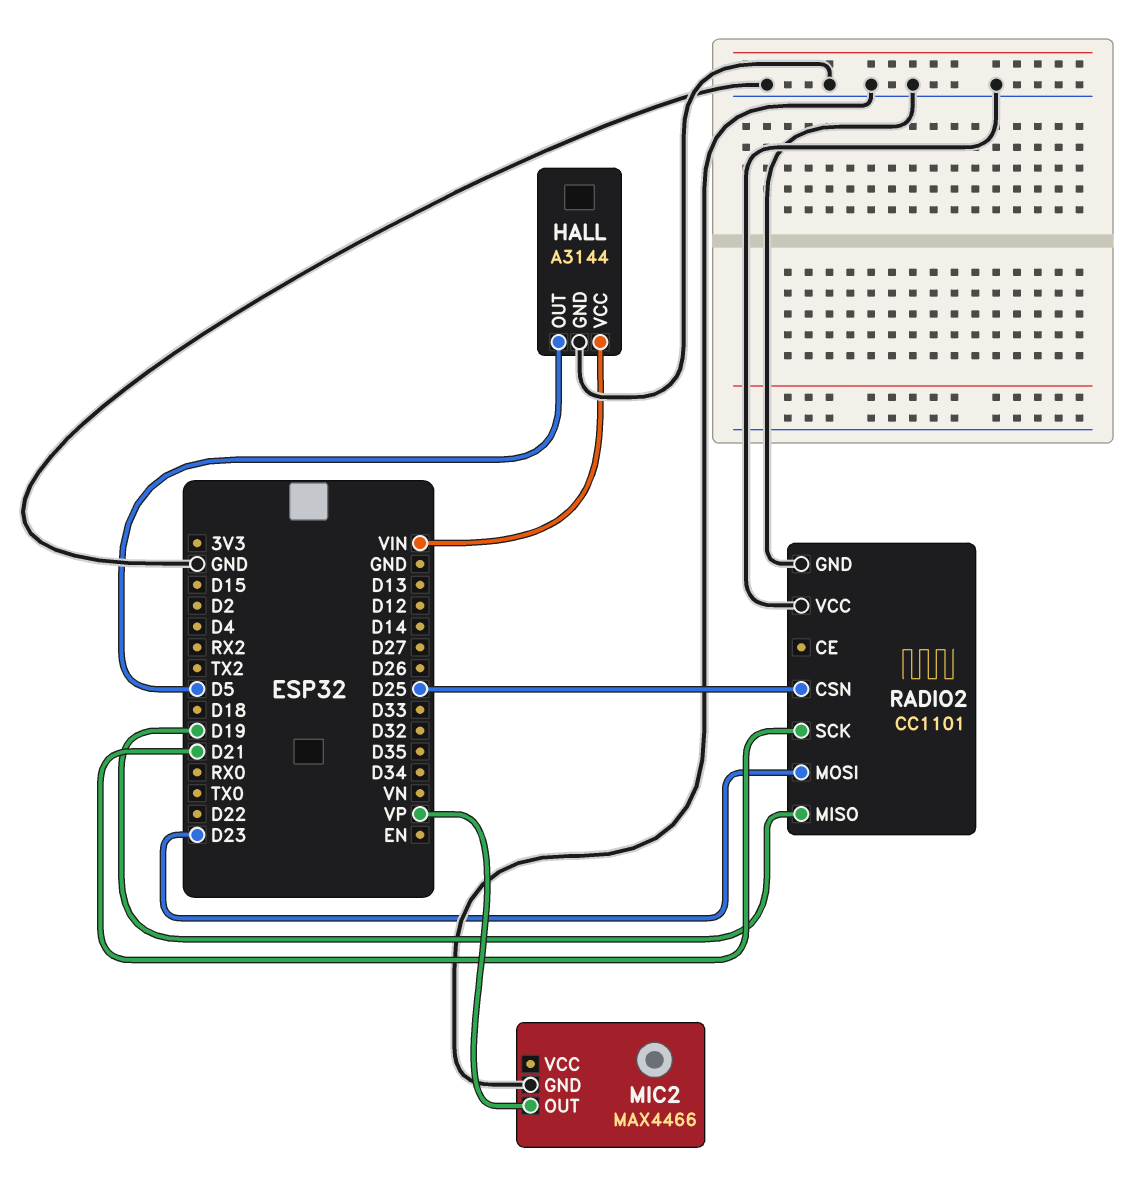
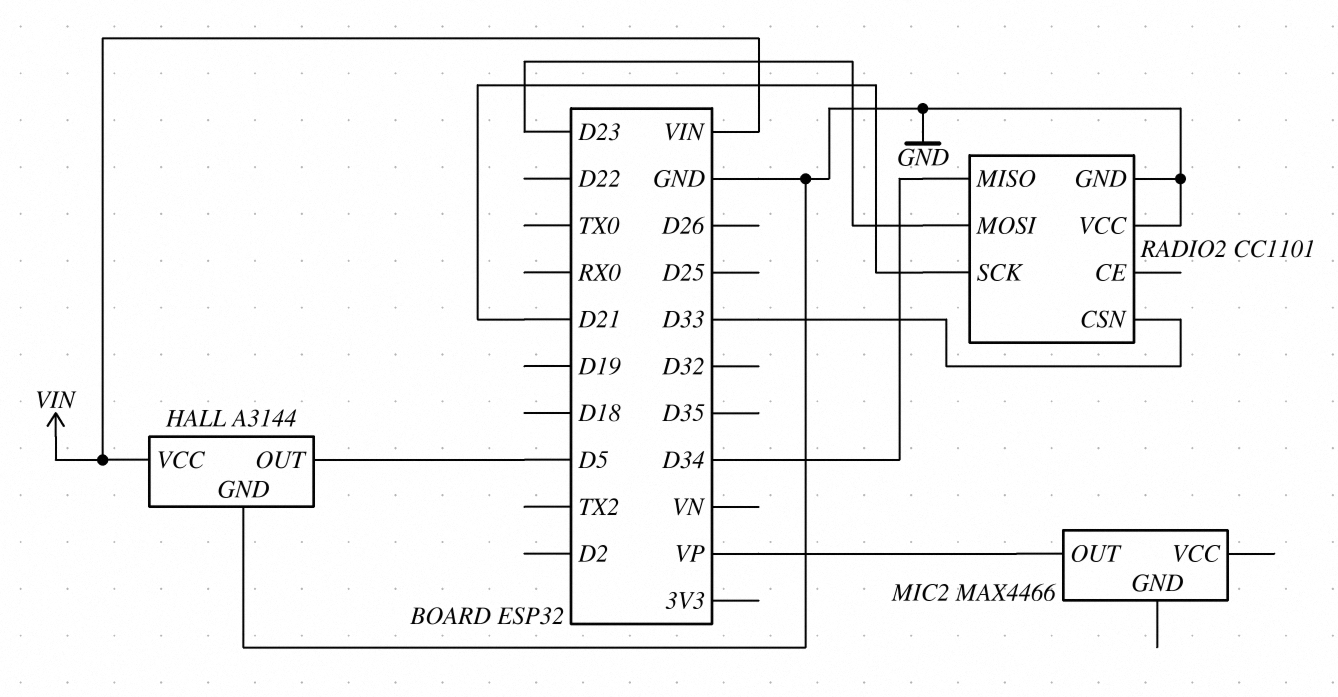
MIC2 pin GND: GND -> none
RADIO2 pin CSN: D25 -> D33
RADIO2 pin MISO: D19 -> D34

